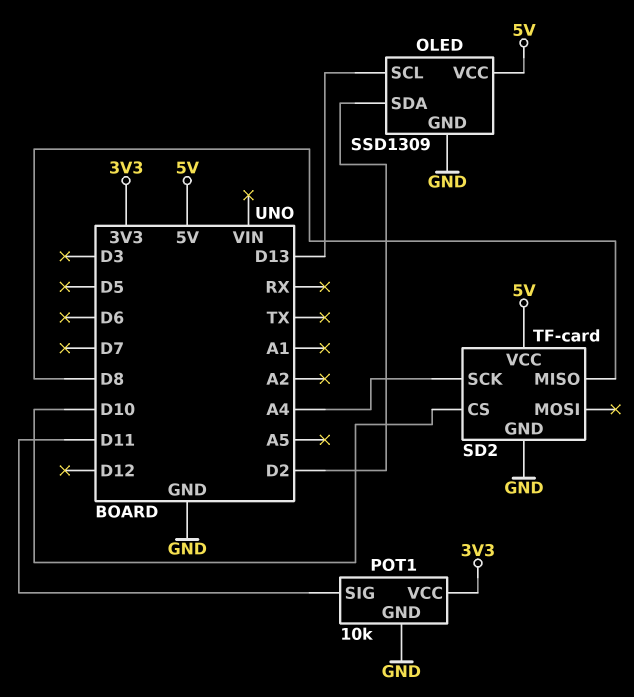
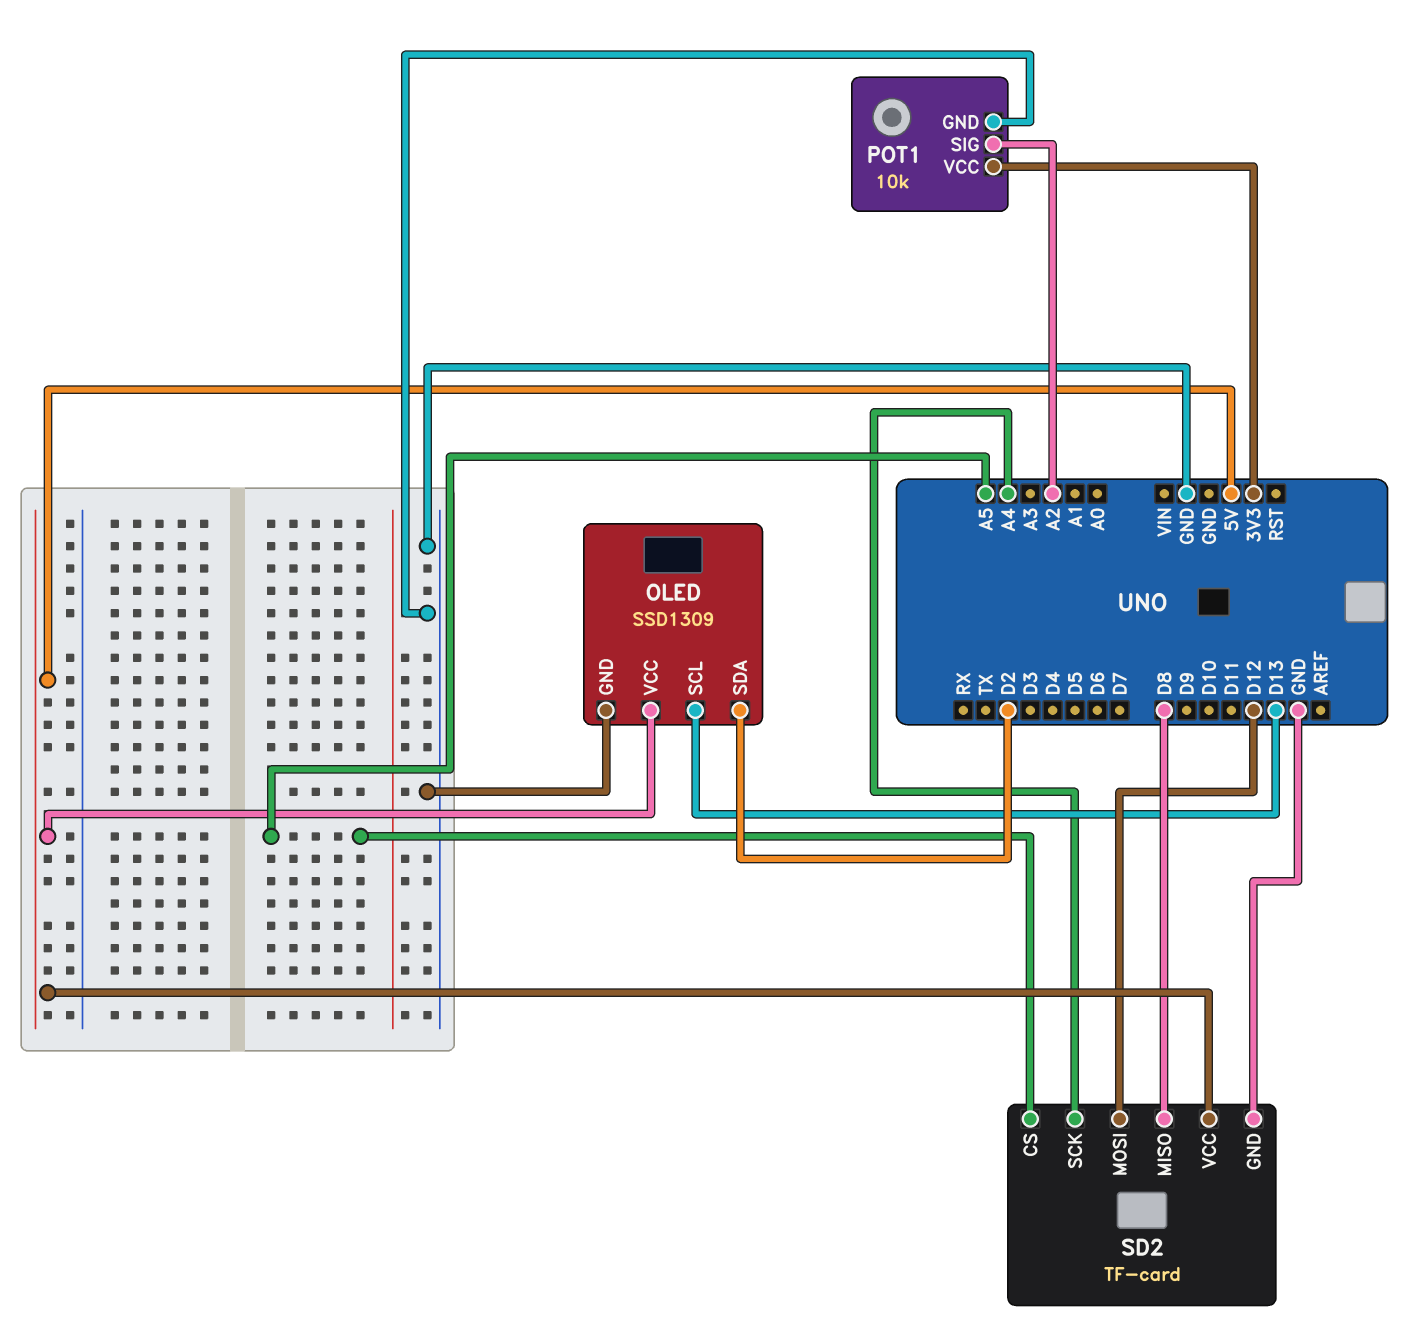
POT1 pin SIG: D11 -> A2
SD2 pin CS: D10 -> A5
SD2 pin MOSI: none -> D12

